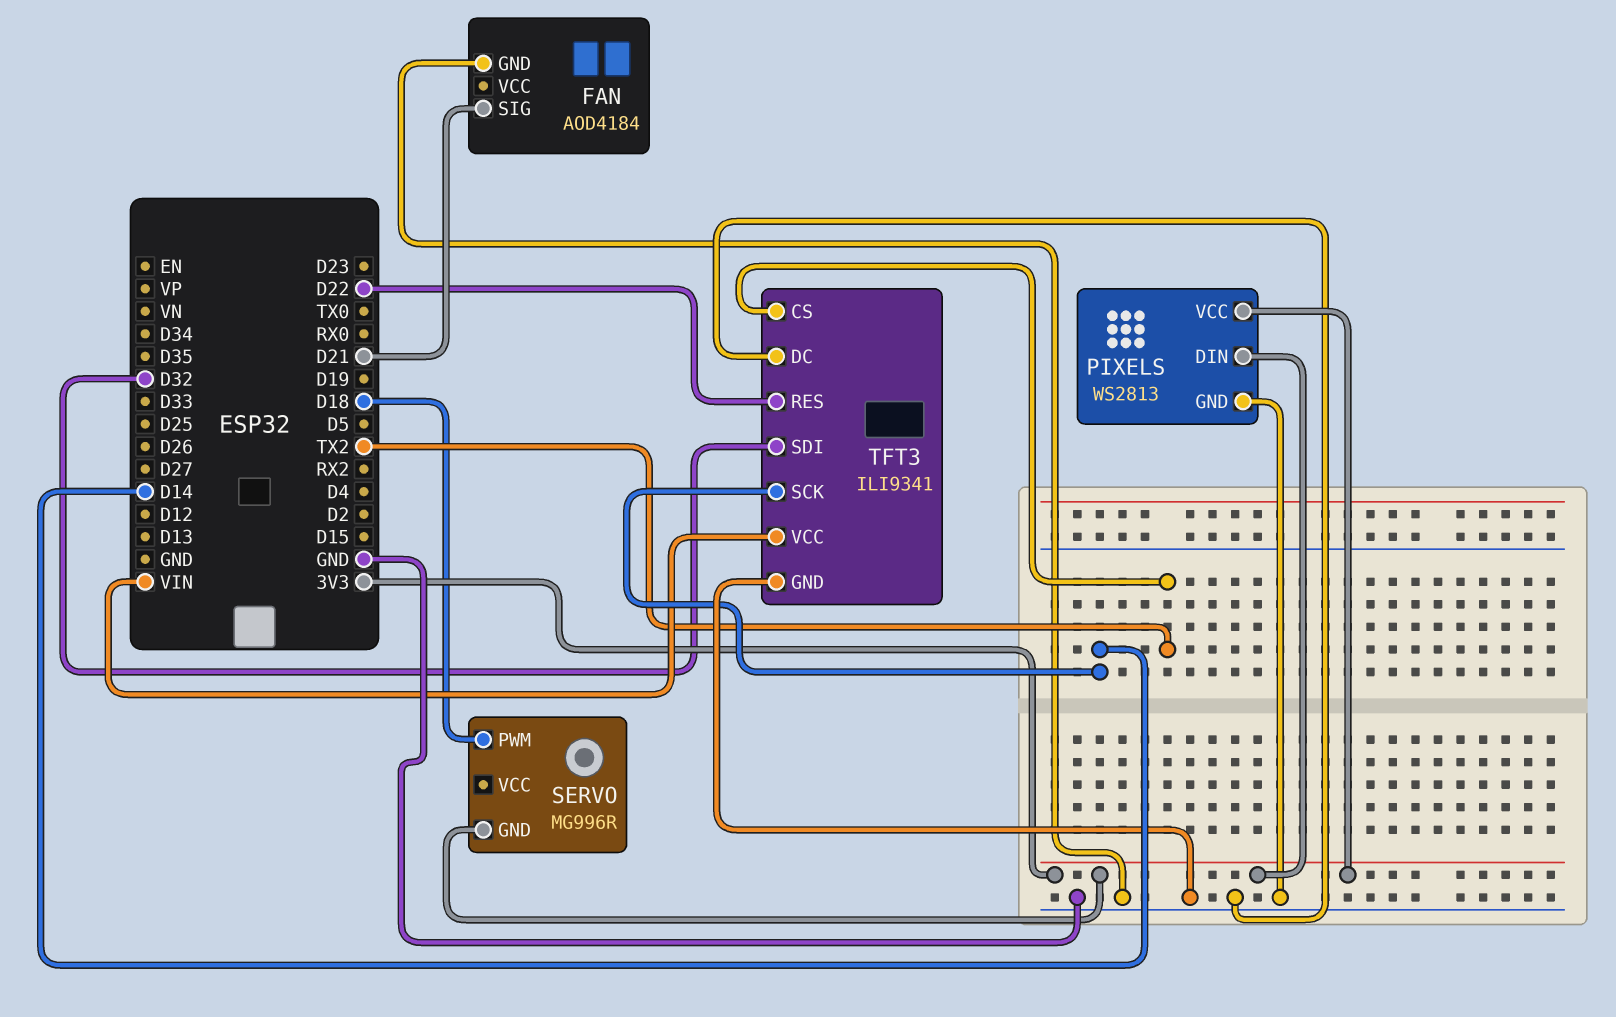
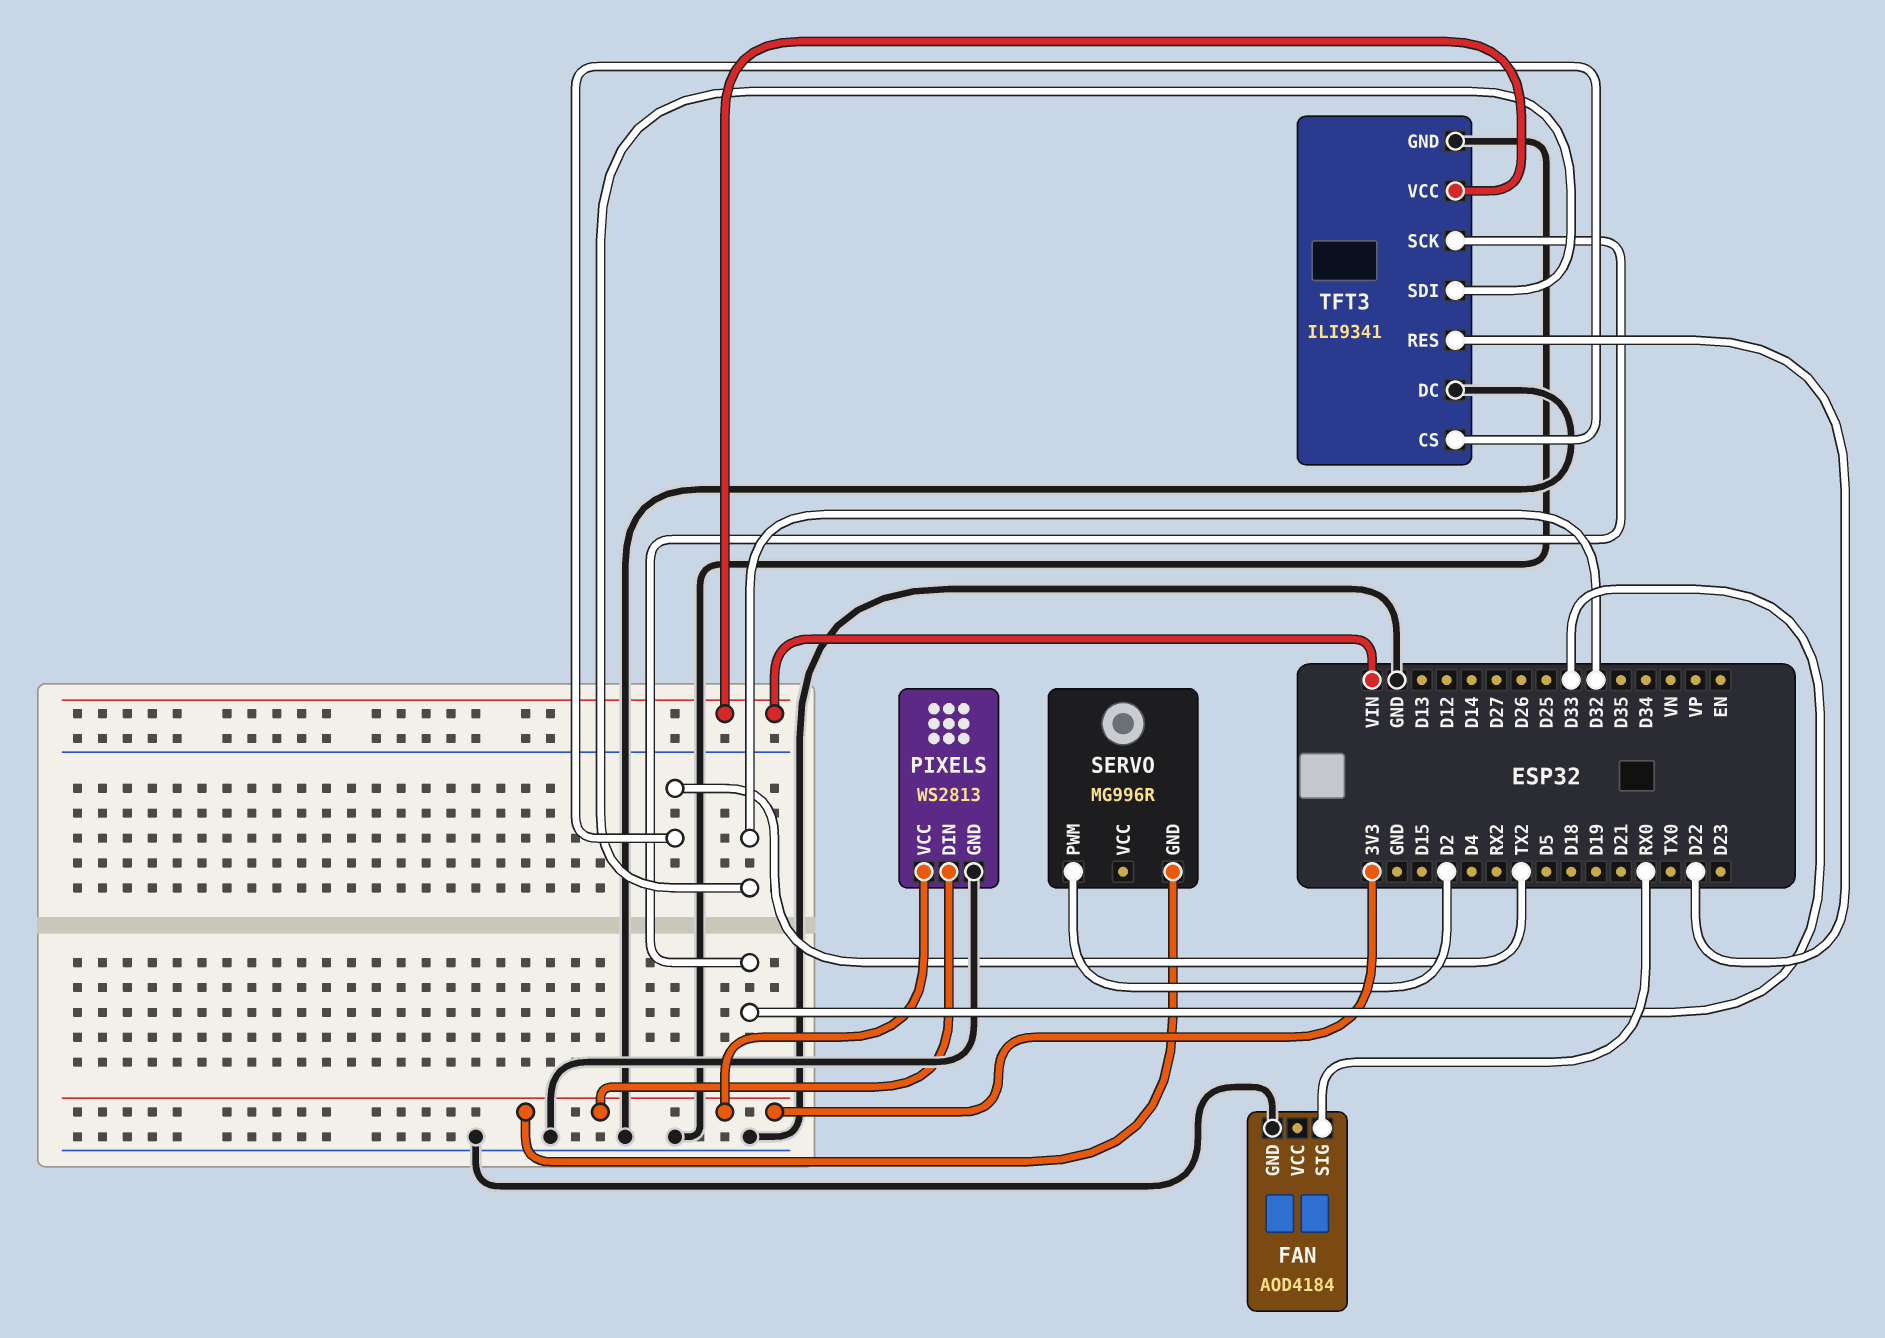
FAN pin SIG: D21 -> RX0
SERVO pin PWM: D18 -> D2
TFT3 pin SCK: D14 -> D33

